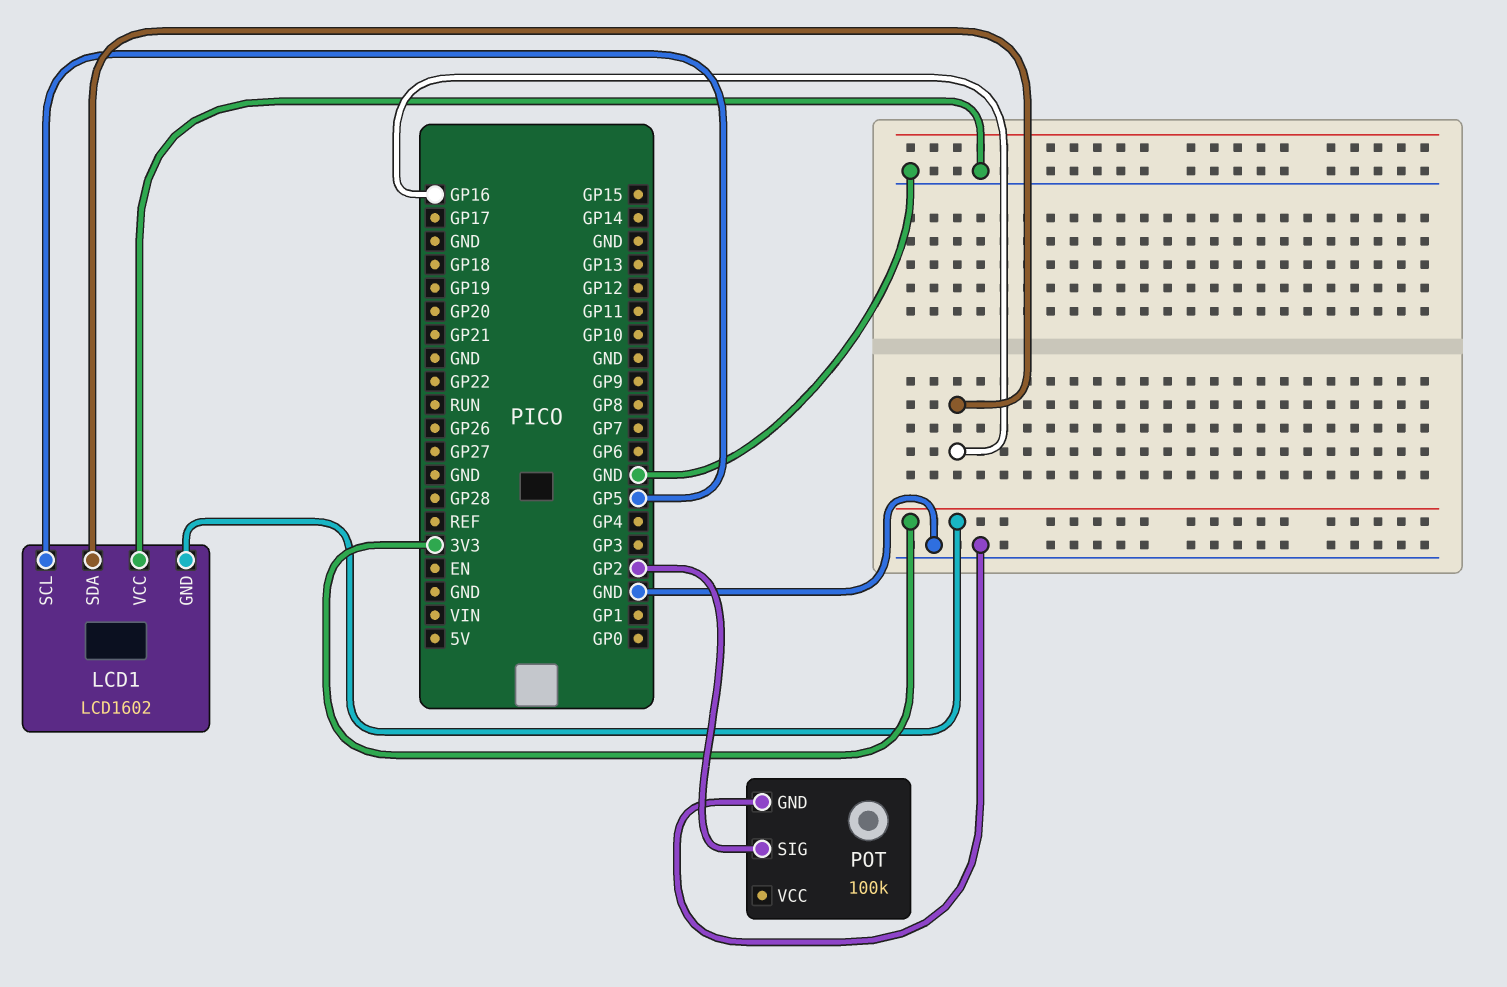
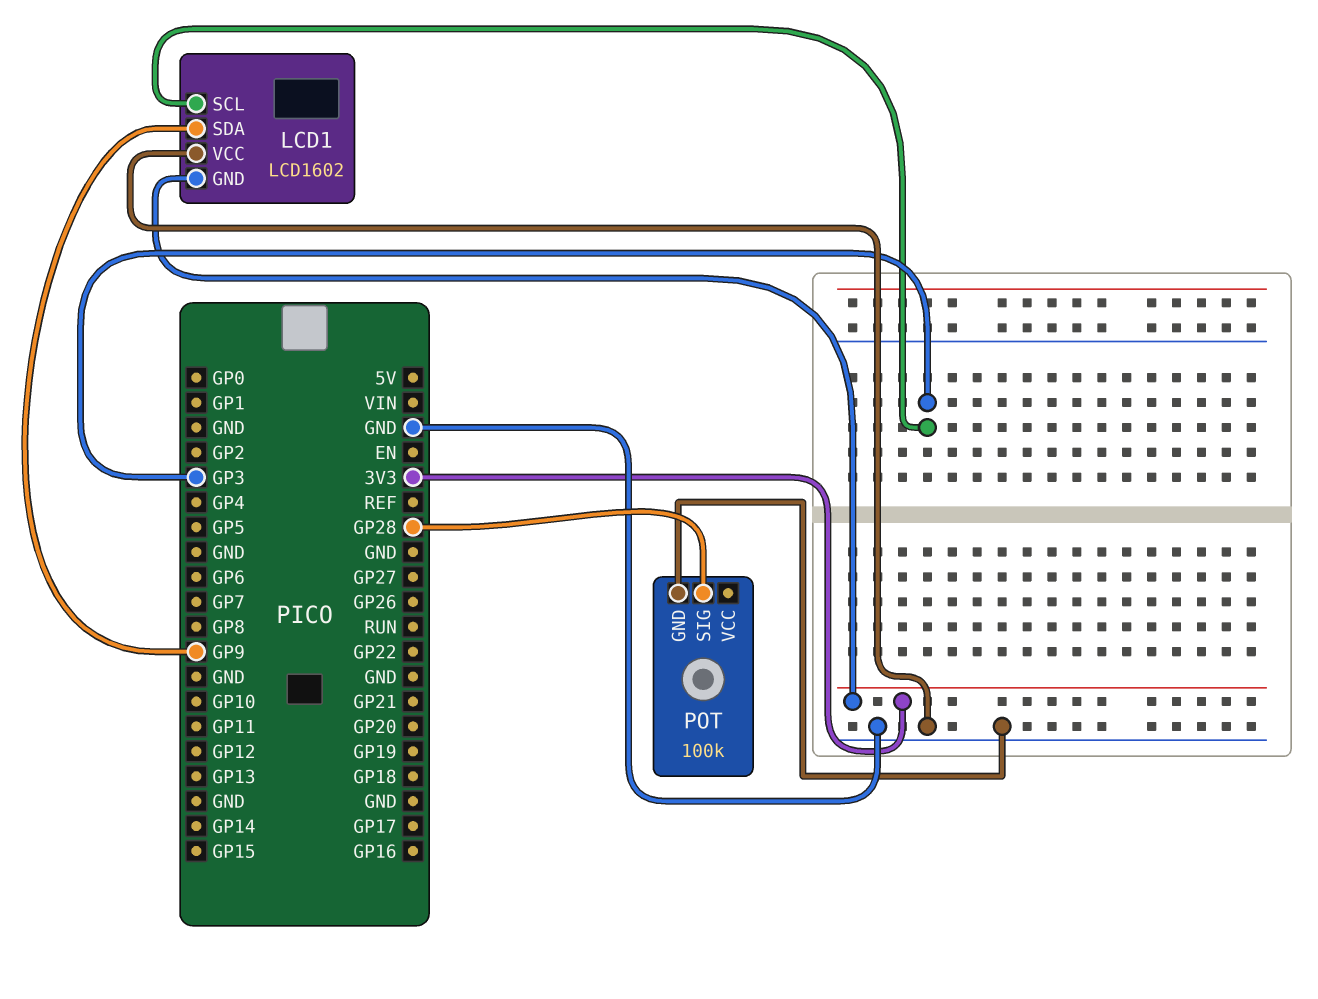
LCD1 pin SCL: GP5 -> GP3
LCD1 pin SDA: GP16 -> GP9
POT pin SIG: GP2 -> GP28

